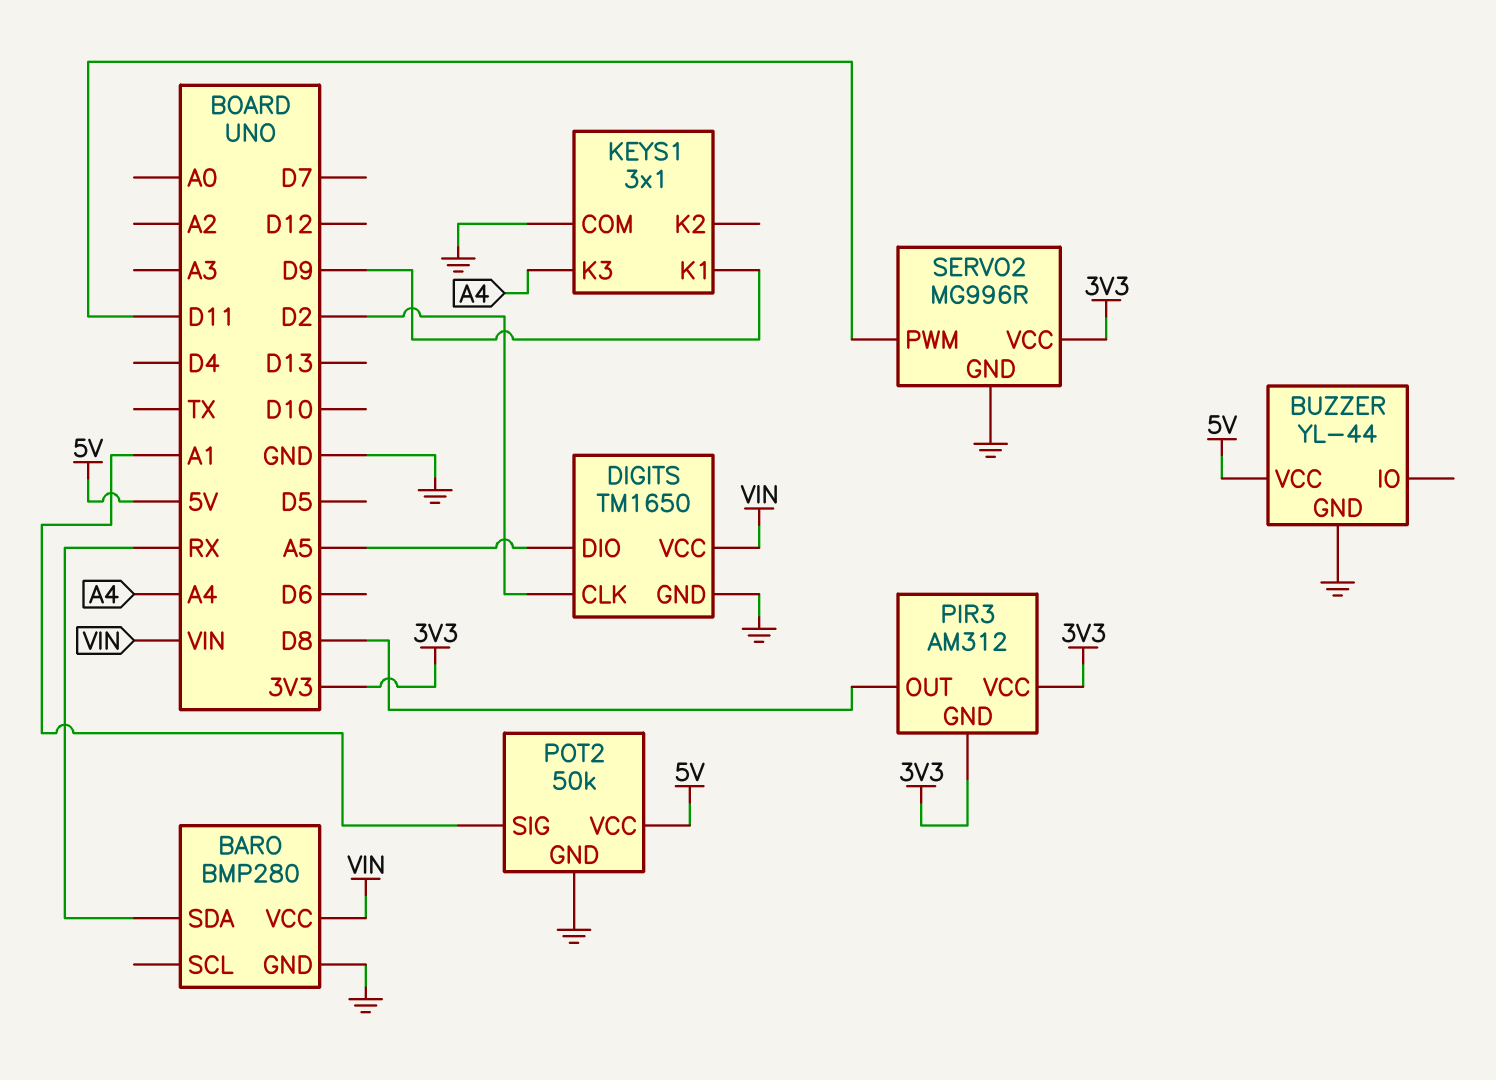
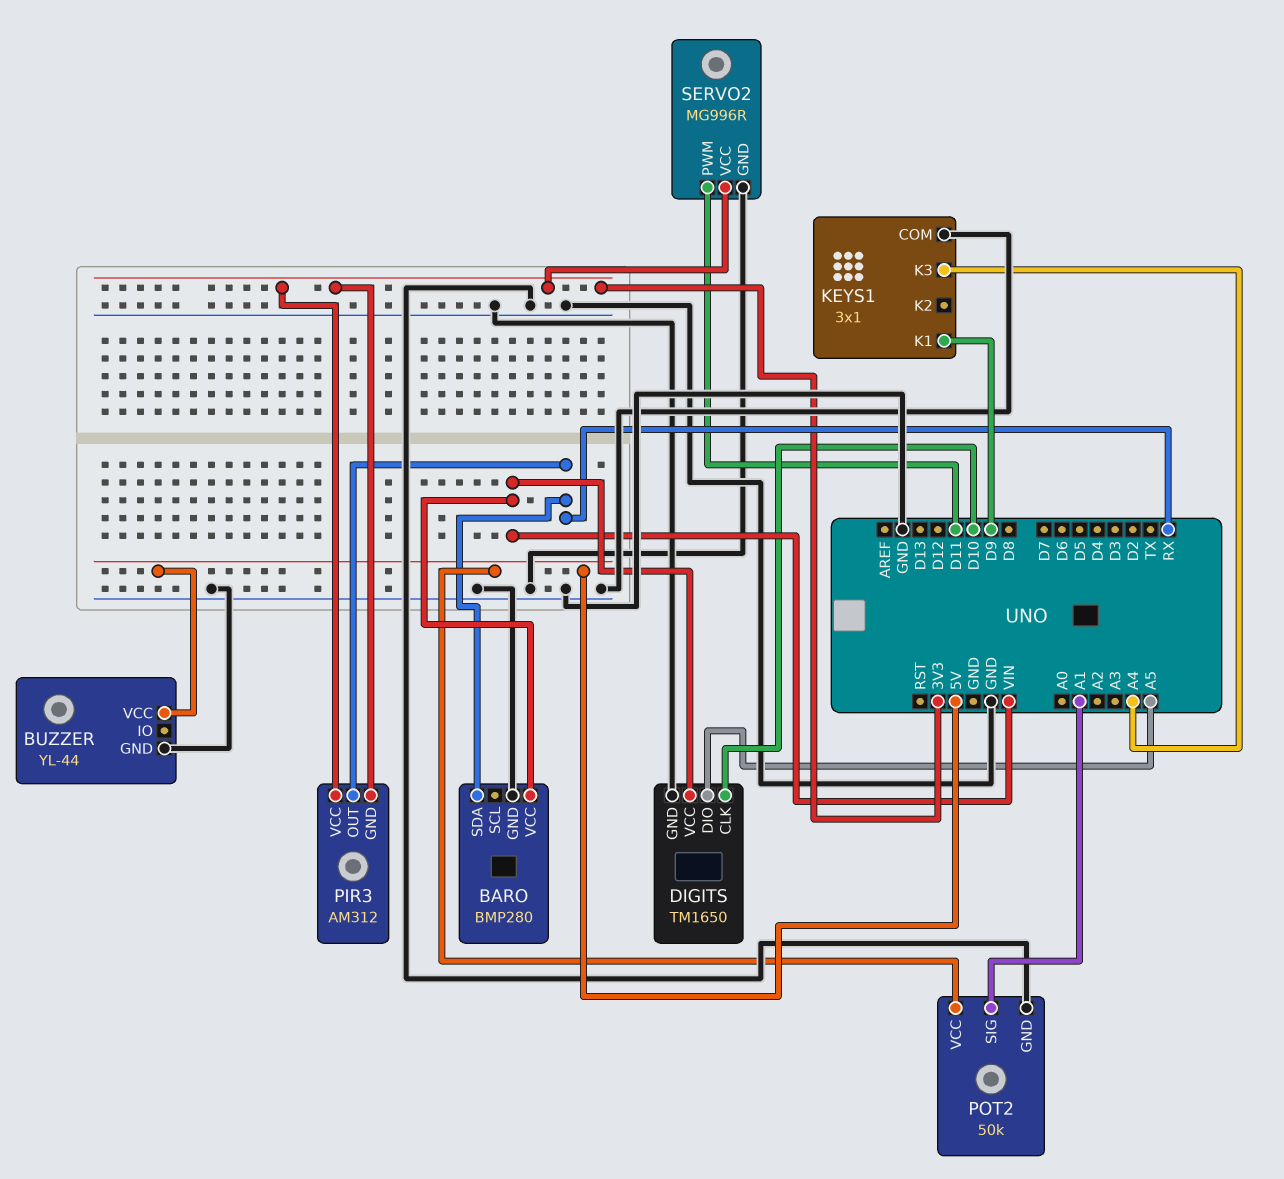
DIGITS pin CLK: D2 -> D10
PIR3 pin OUT: D8 -> RX

